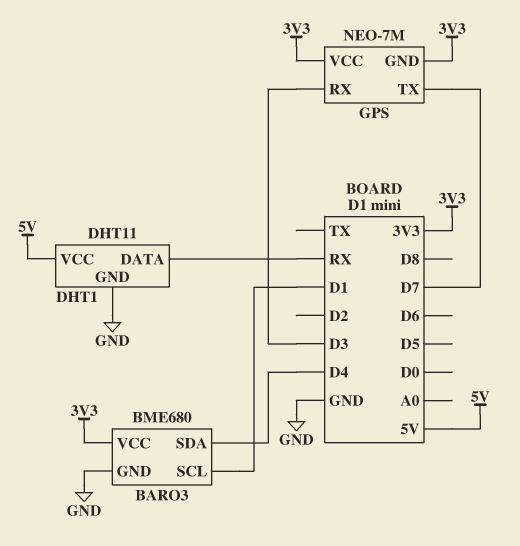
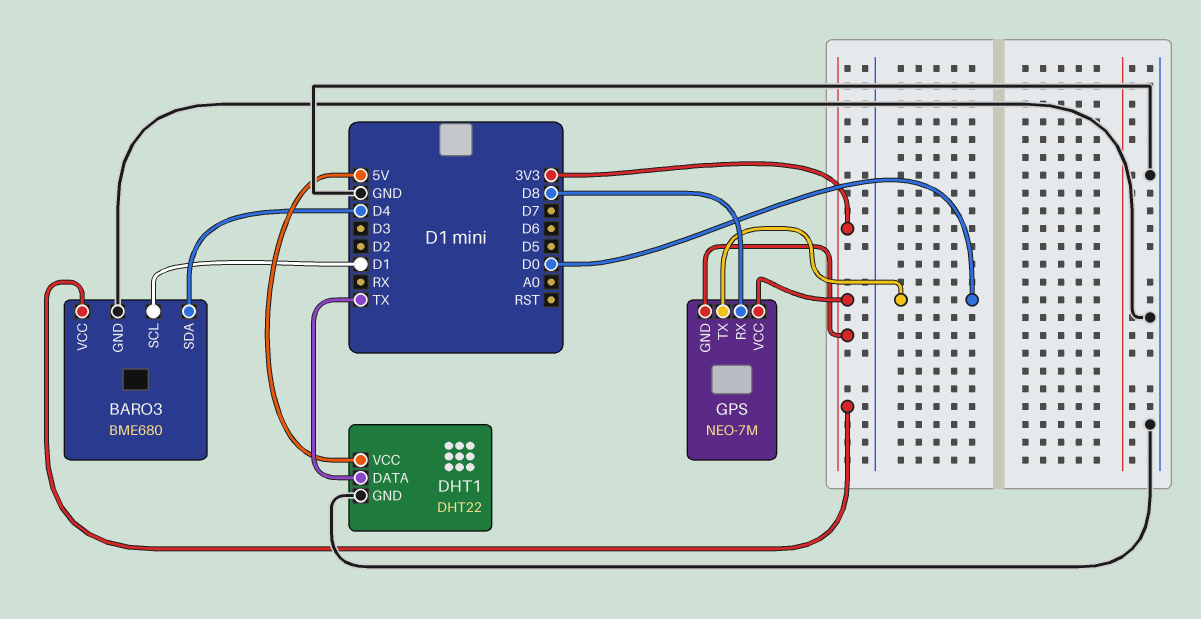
DHT1: DHT11 -> DHT22
DHT1 pin DATA: RX -> TX
GPS pin RX: D3 -> D8
GPS pin TX: D7 -> D0

